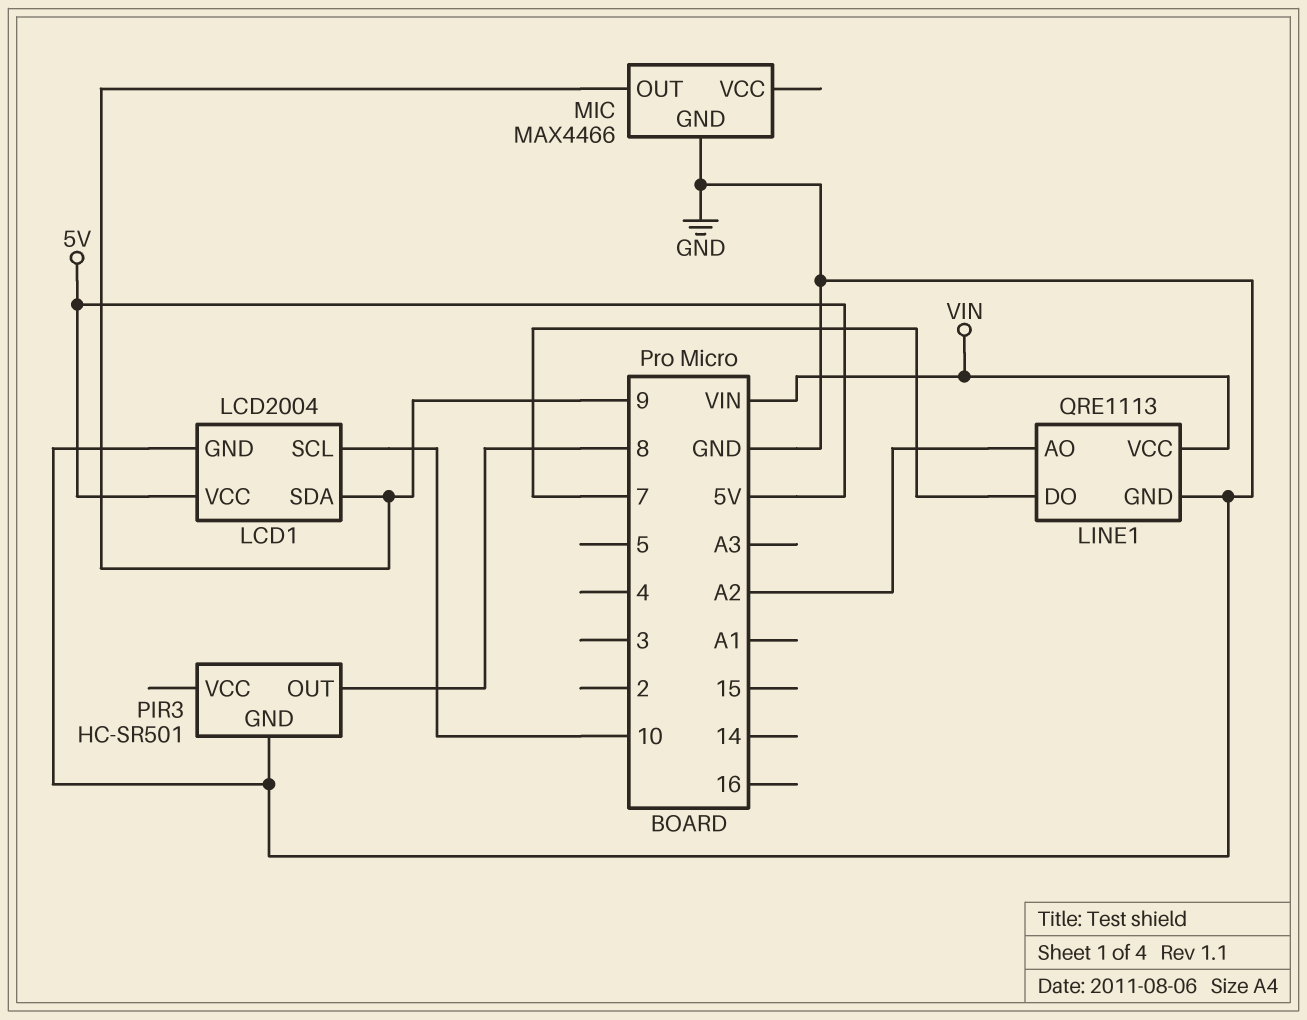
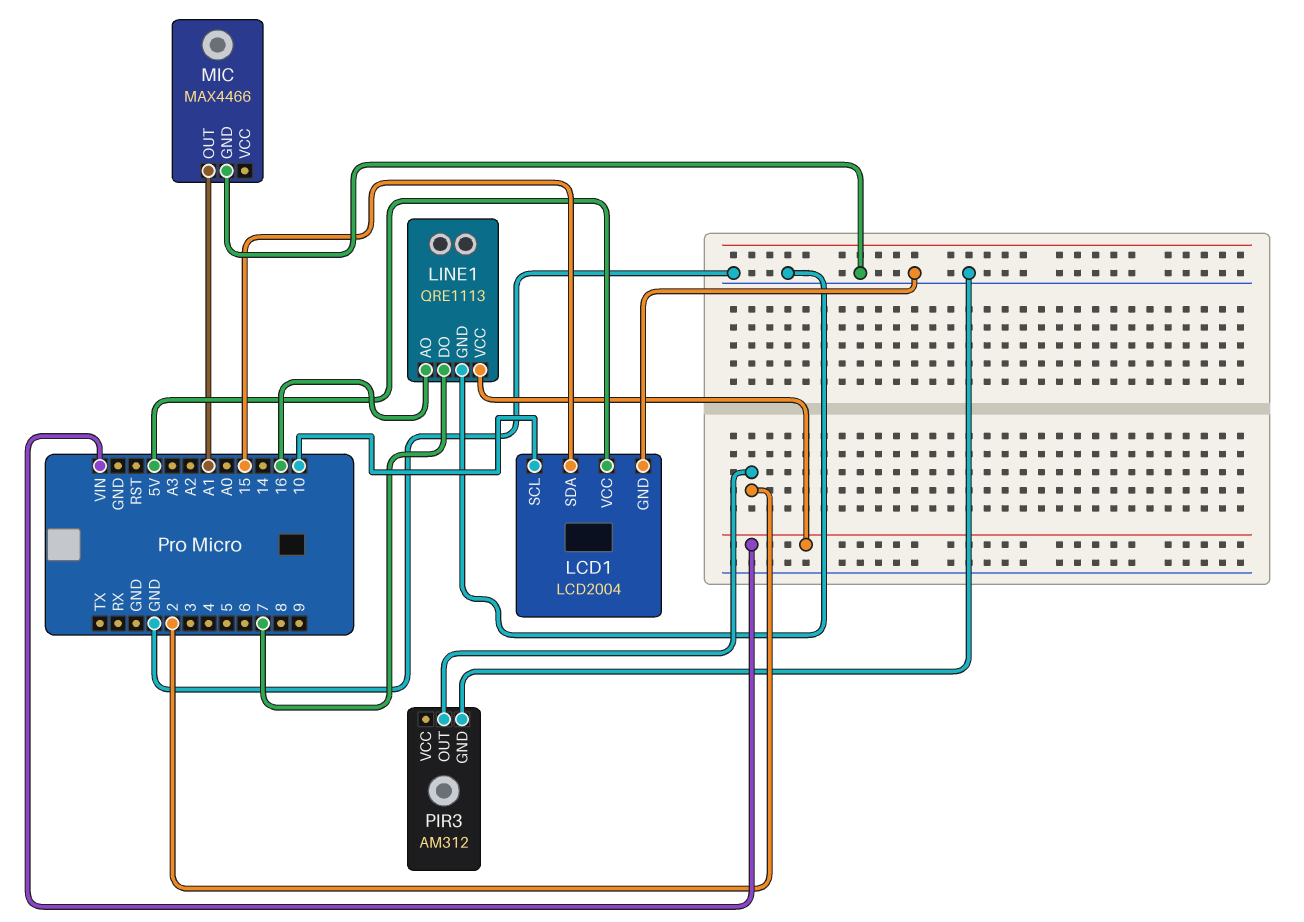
LCD1 pin SDA: 9 -> 15
LINE1 pin AO: A2 -> 16
MIC pin OUT: 9 -> A1
PIR3: HC-SR501 -> AM312
PIR3 pin OUT: 8 -> 2

